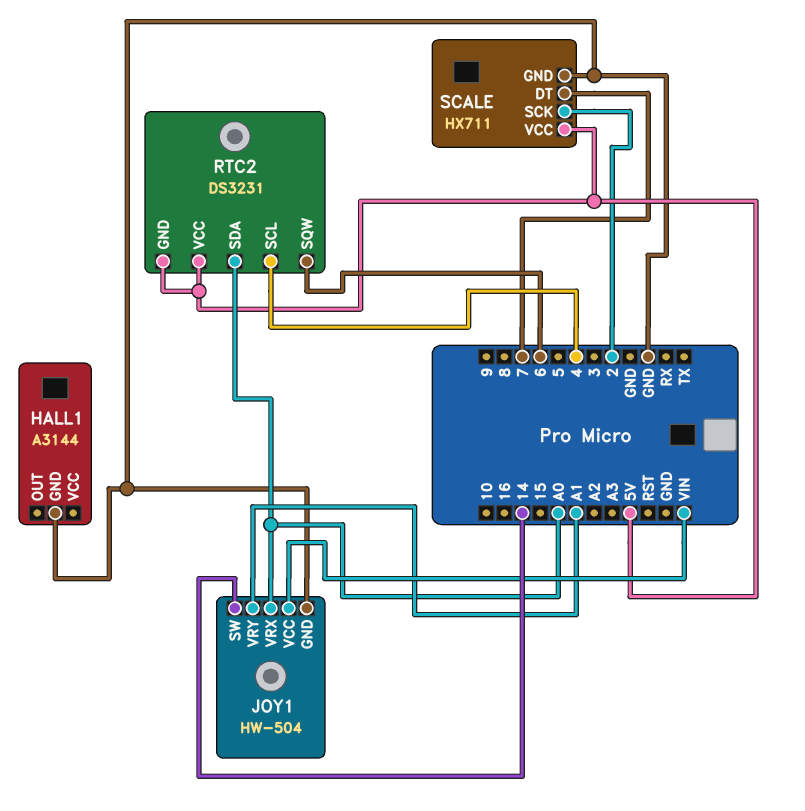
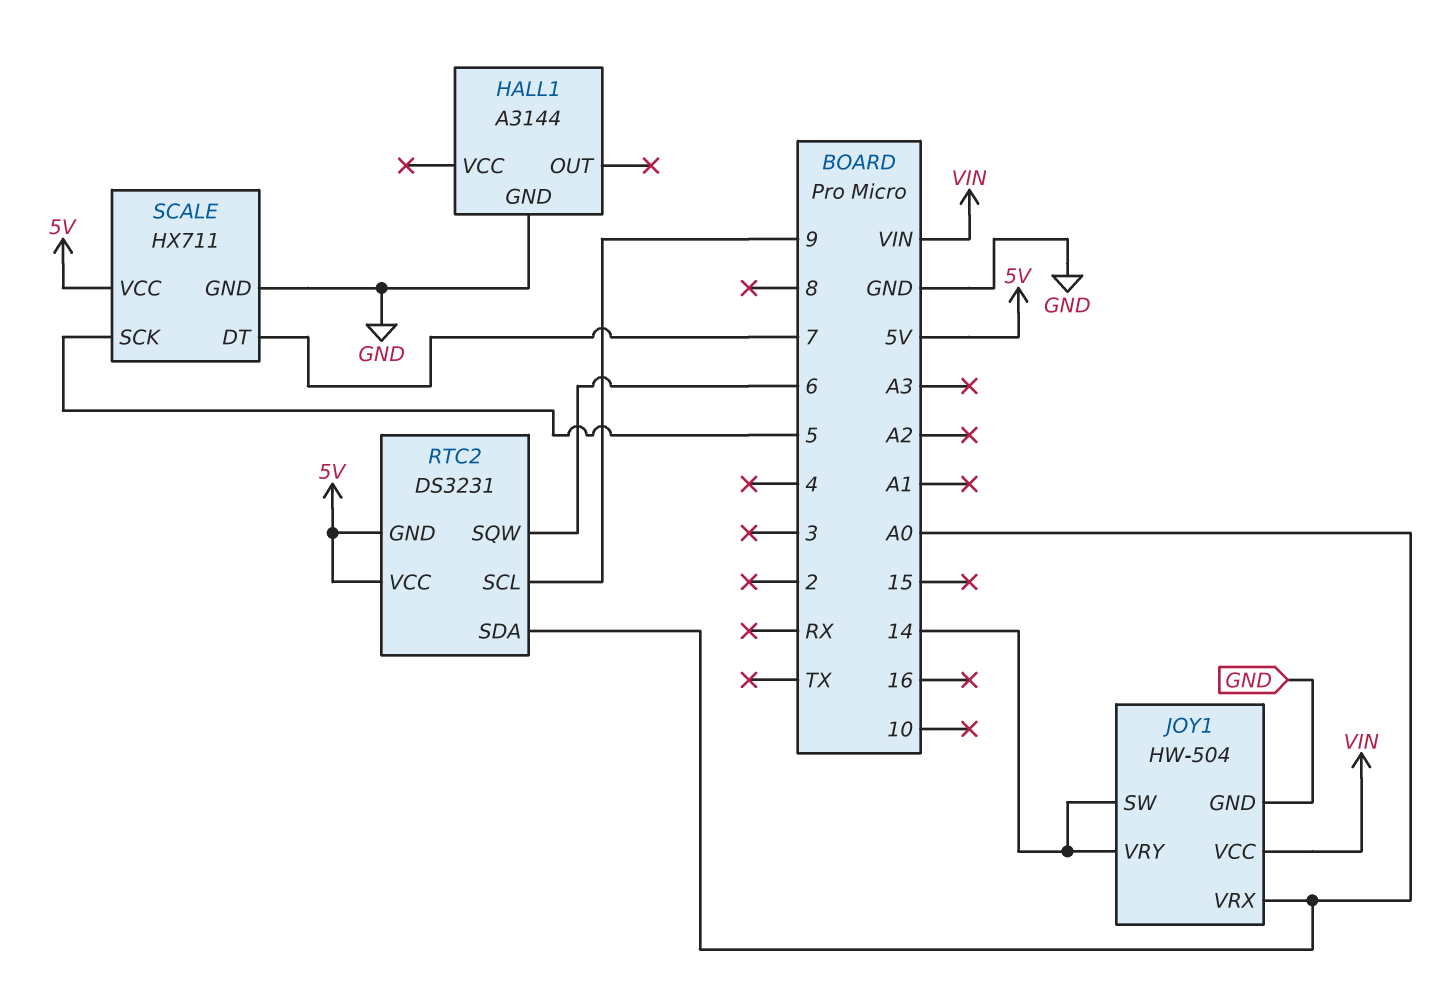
JOY1 pin VRY: A1 -> 14
RTC2 pin SCL: 4 -> 9
SCALE pin SCK: 2 -> 5

